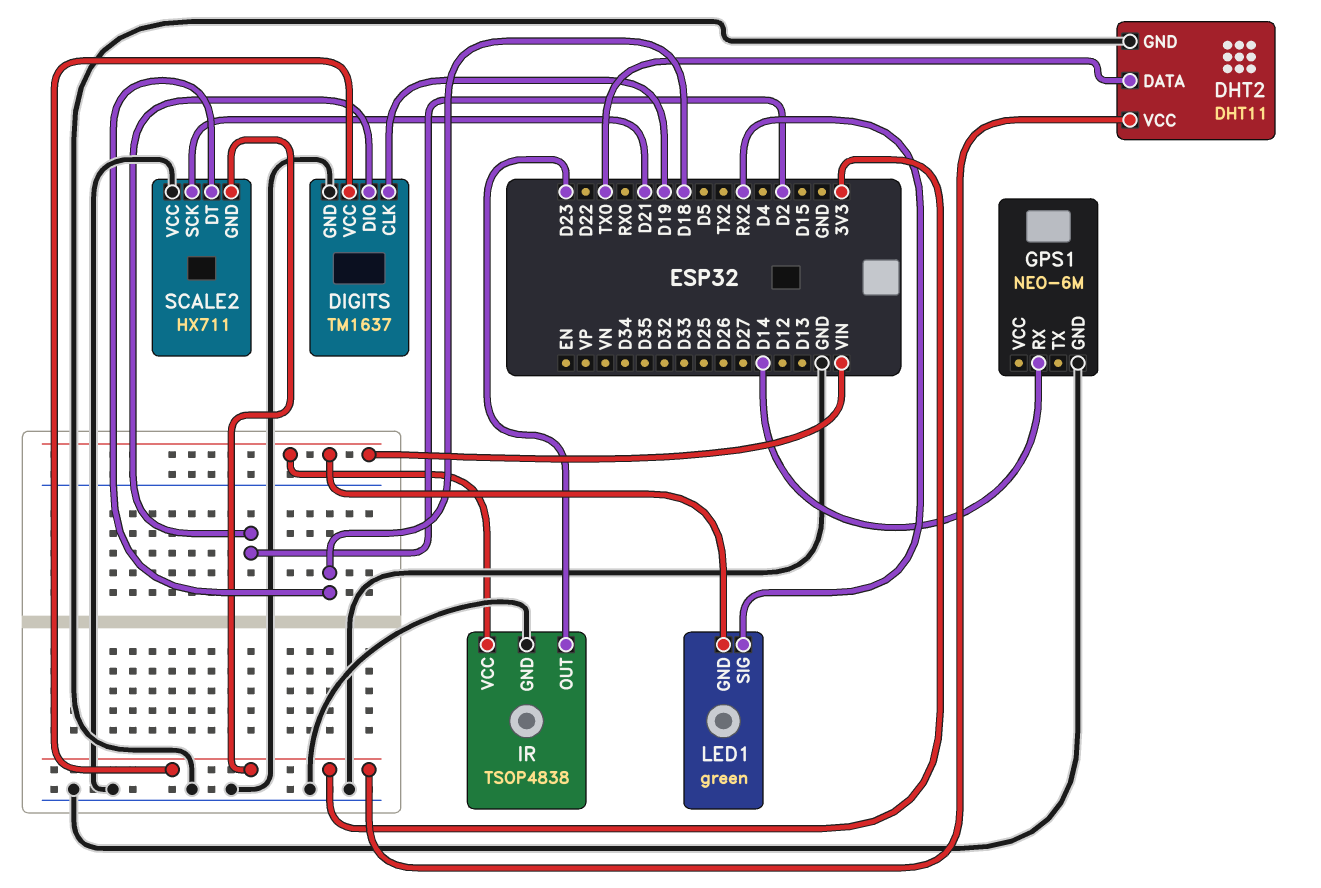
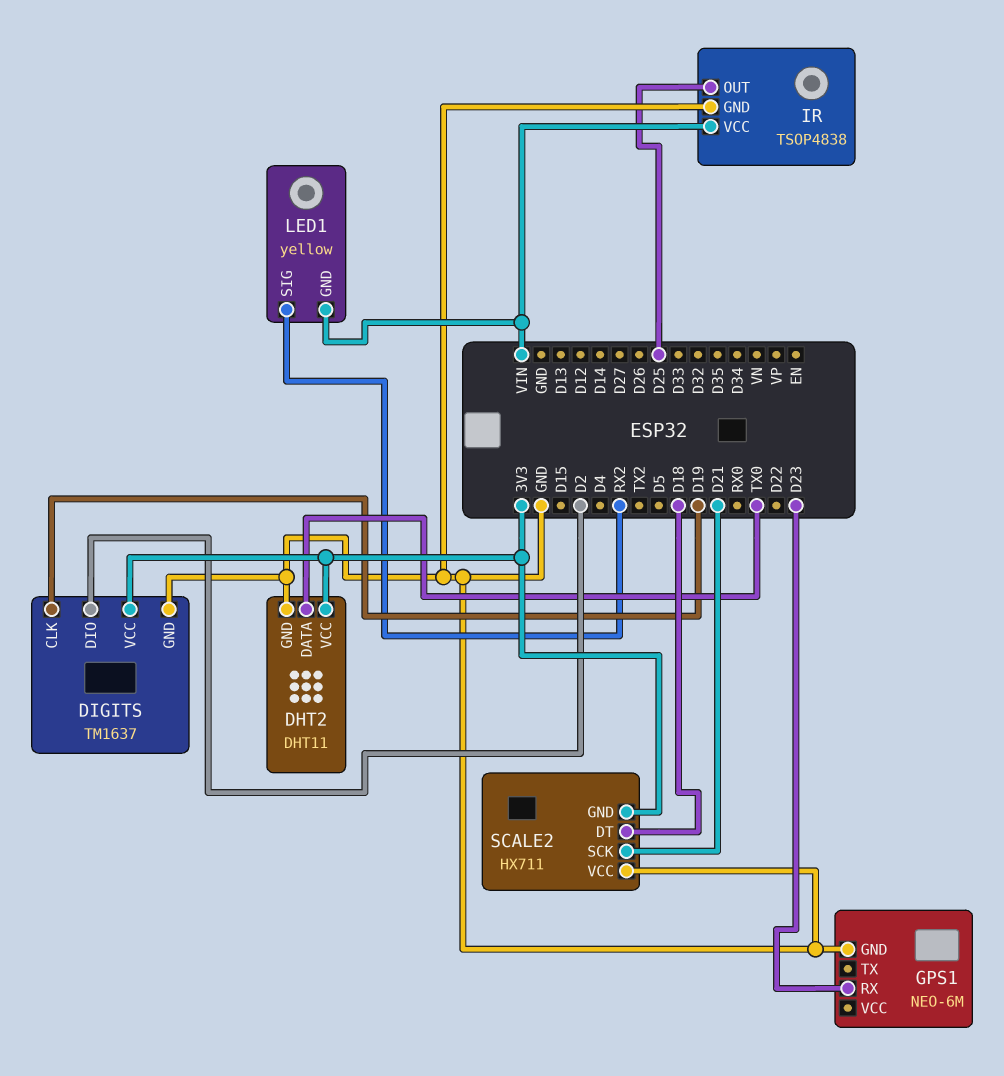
GPS1 pin RX: D14 -> D23
IR pin OUT: D23 -> D25
LED1: green -> yellow

